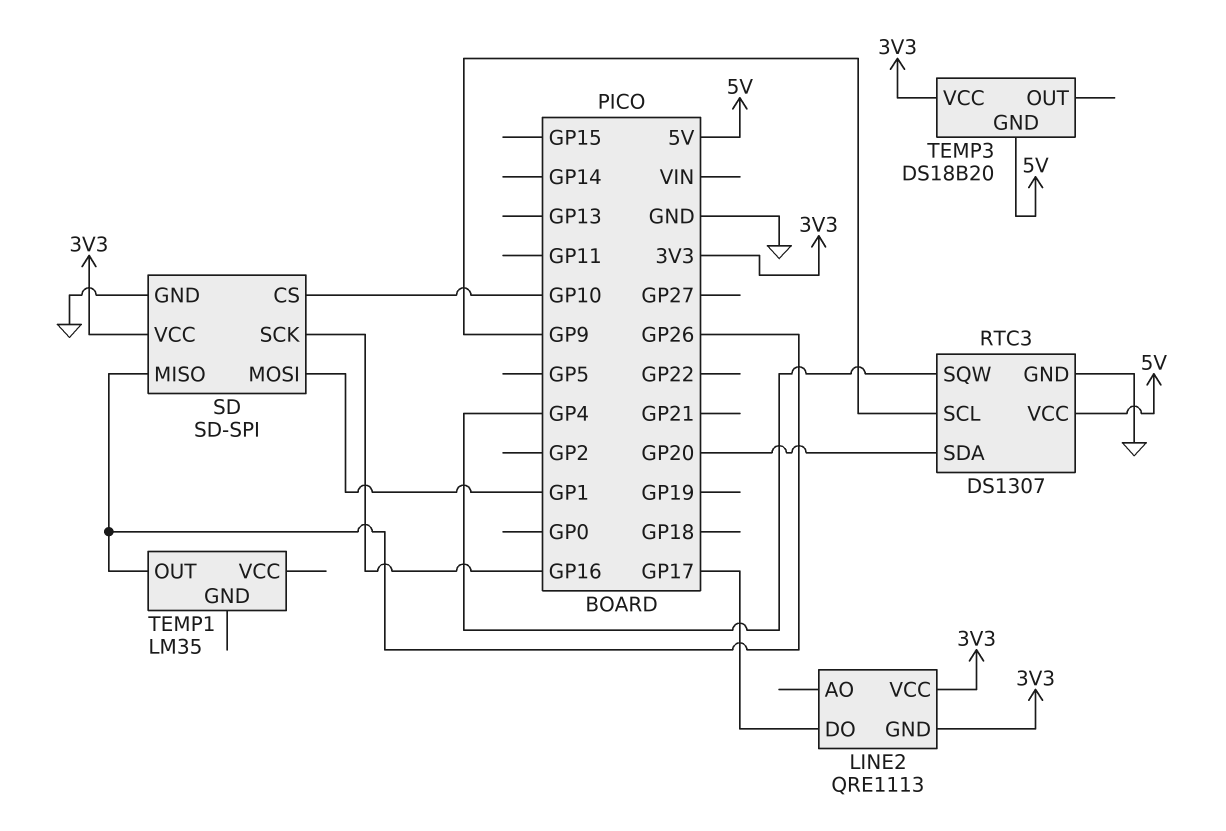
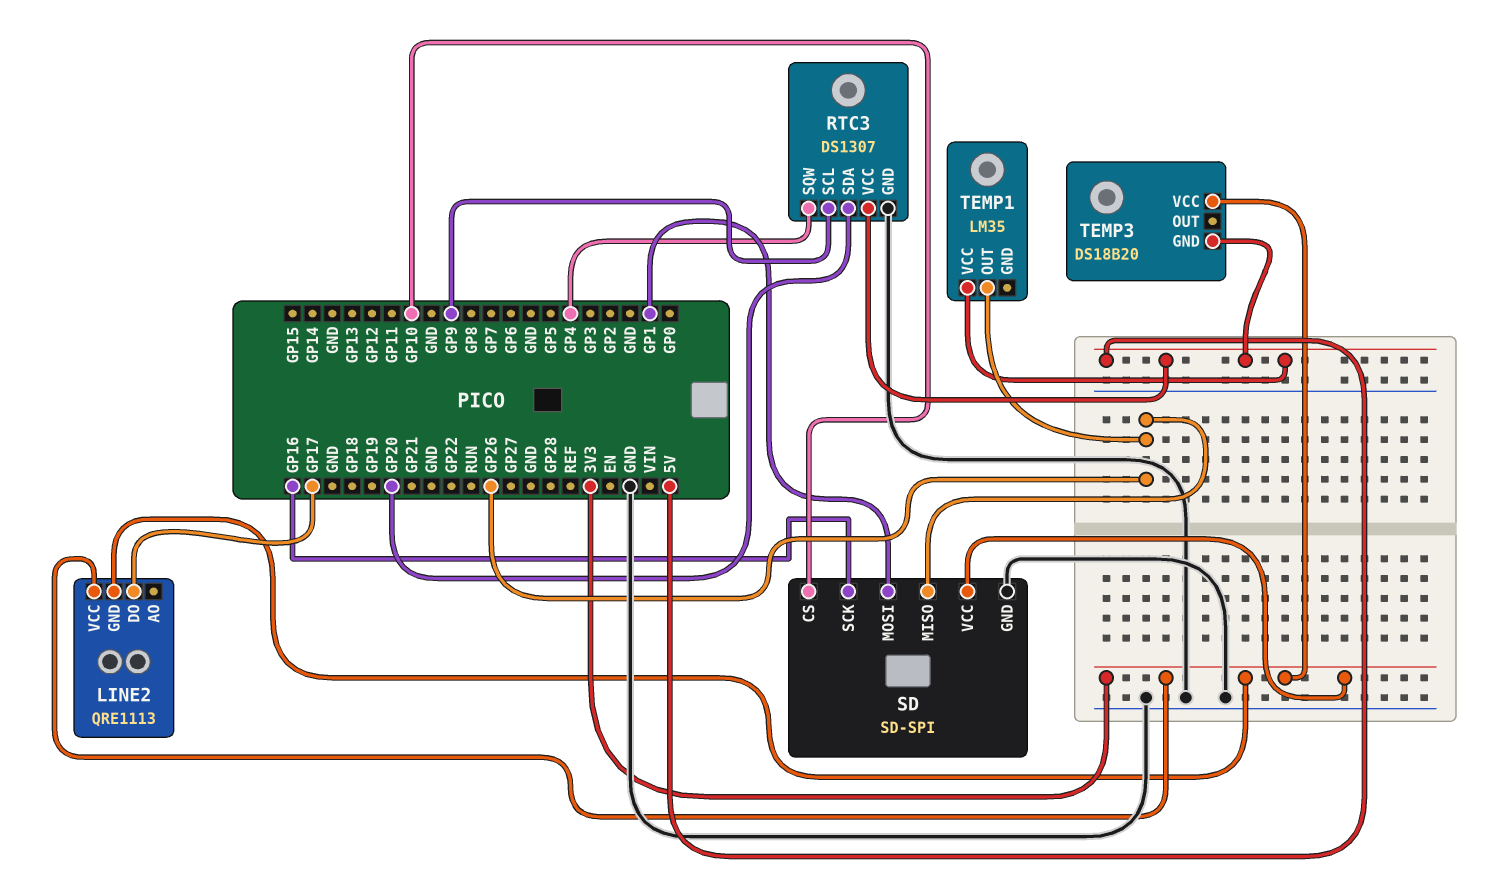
TEMP1 pin VCC: none -> 5V

